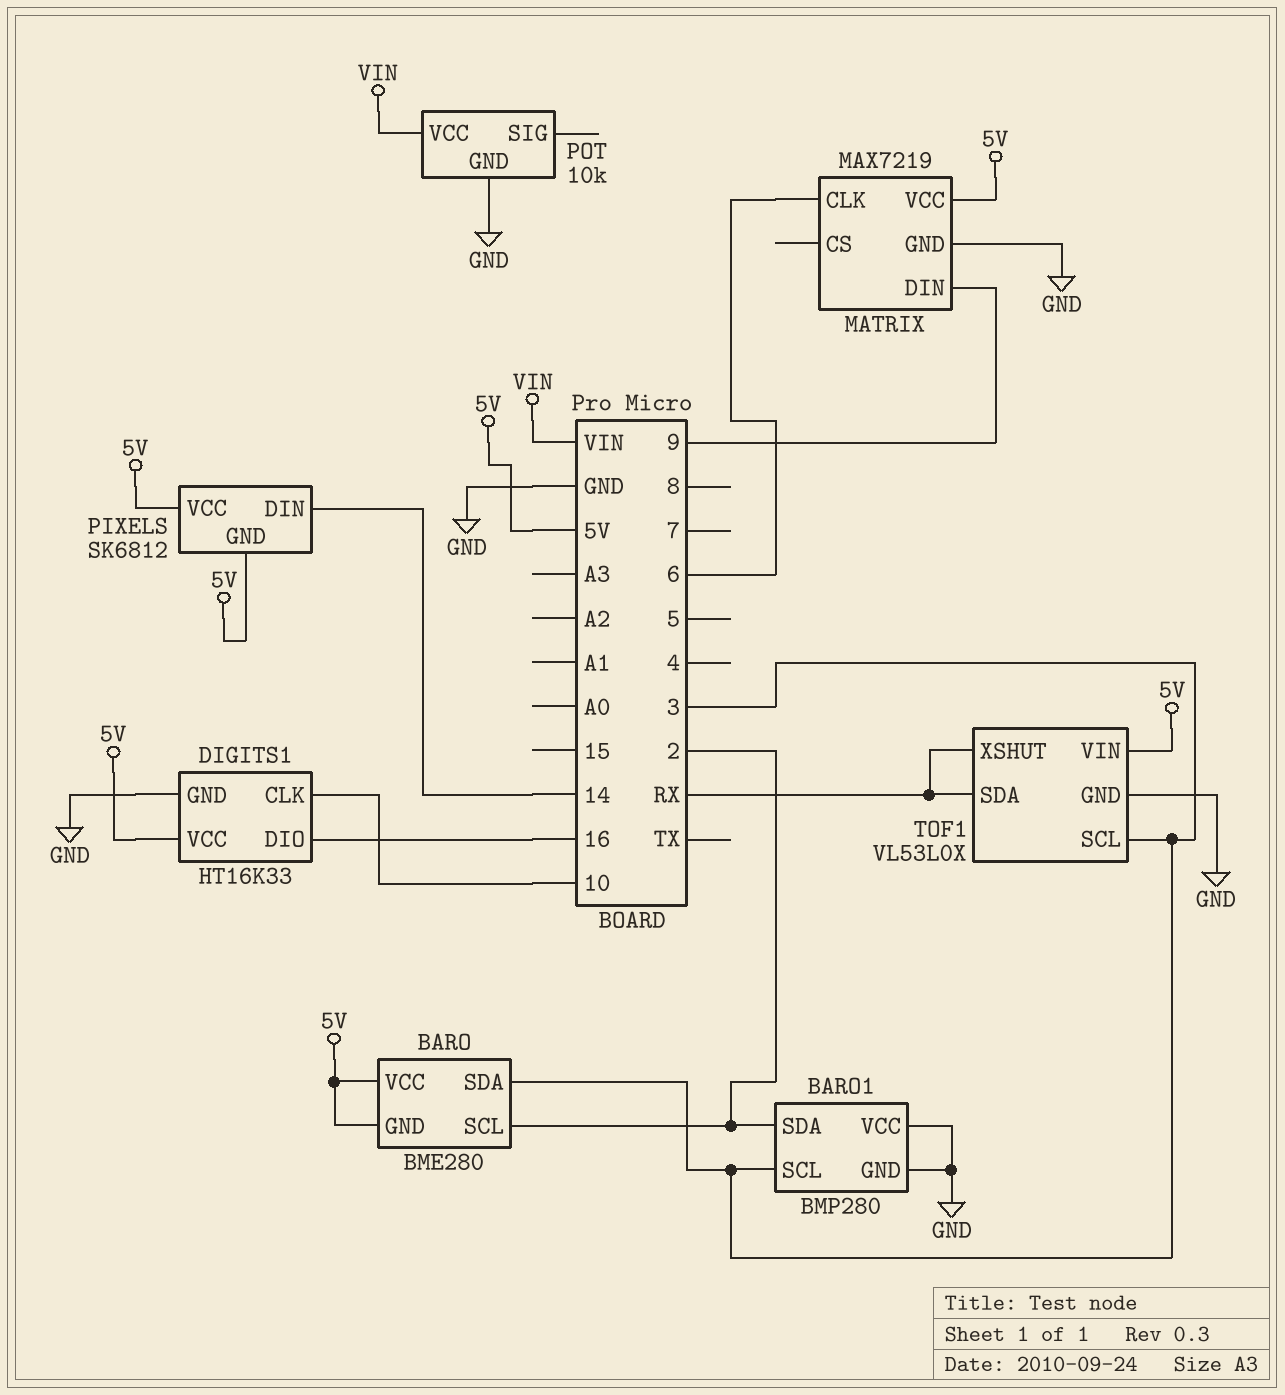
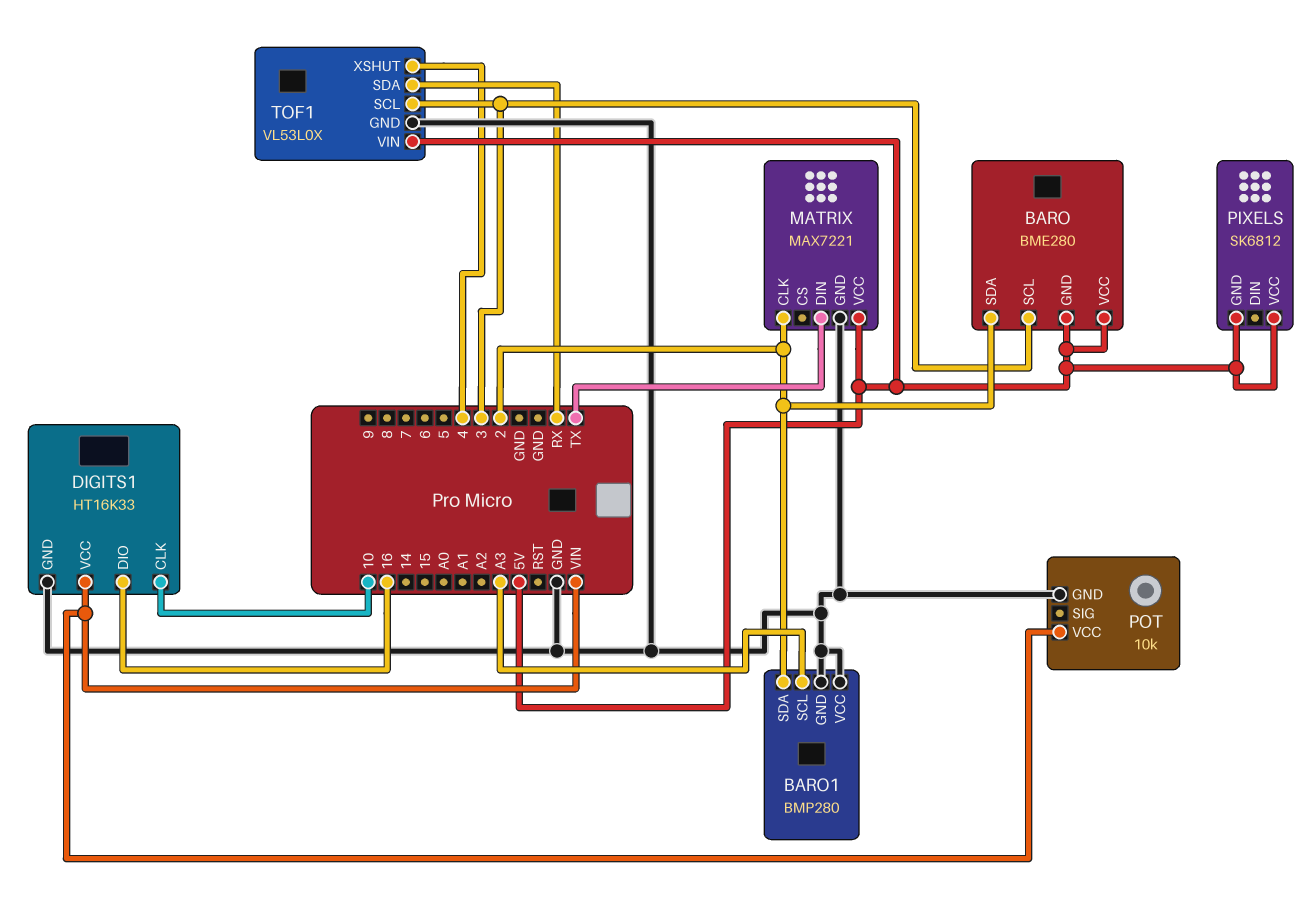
BARO pin SCL: 2 -> 3
BARO pin SDA: 3 -> 2
BARO1 pin SCL: 3 -> A3
DIGITS1 pin VCC: 5V -> VIN
MATRIX: MAX7219 -> MAX7221
MATRIX pin CLK: 6 -> 2
MATRIX pin DIN: 9 -> TX
PIXELS pin DIN: 14 -> none
TOF1 pin XSHUT: RX -> 4

